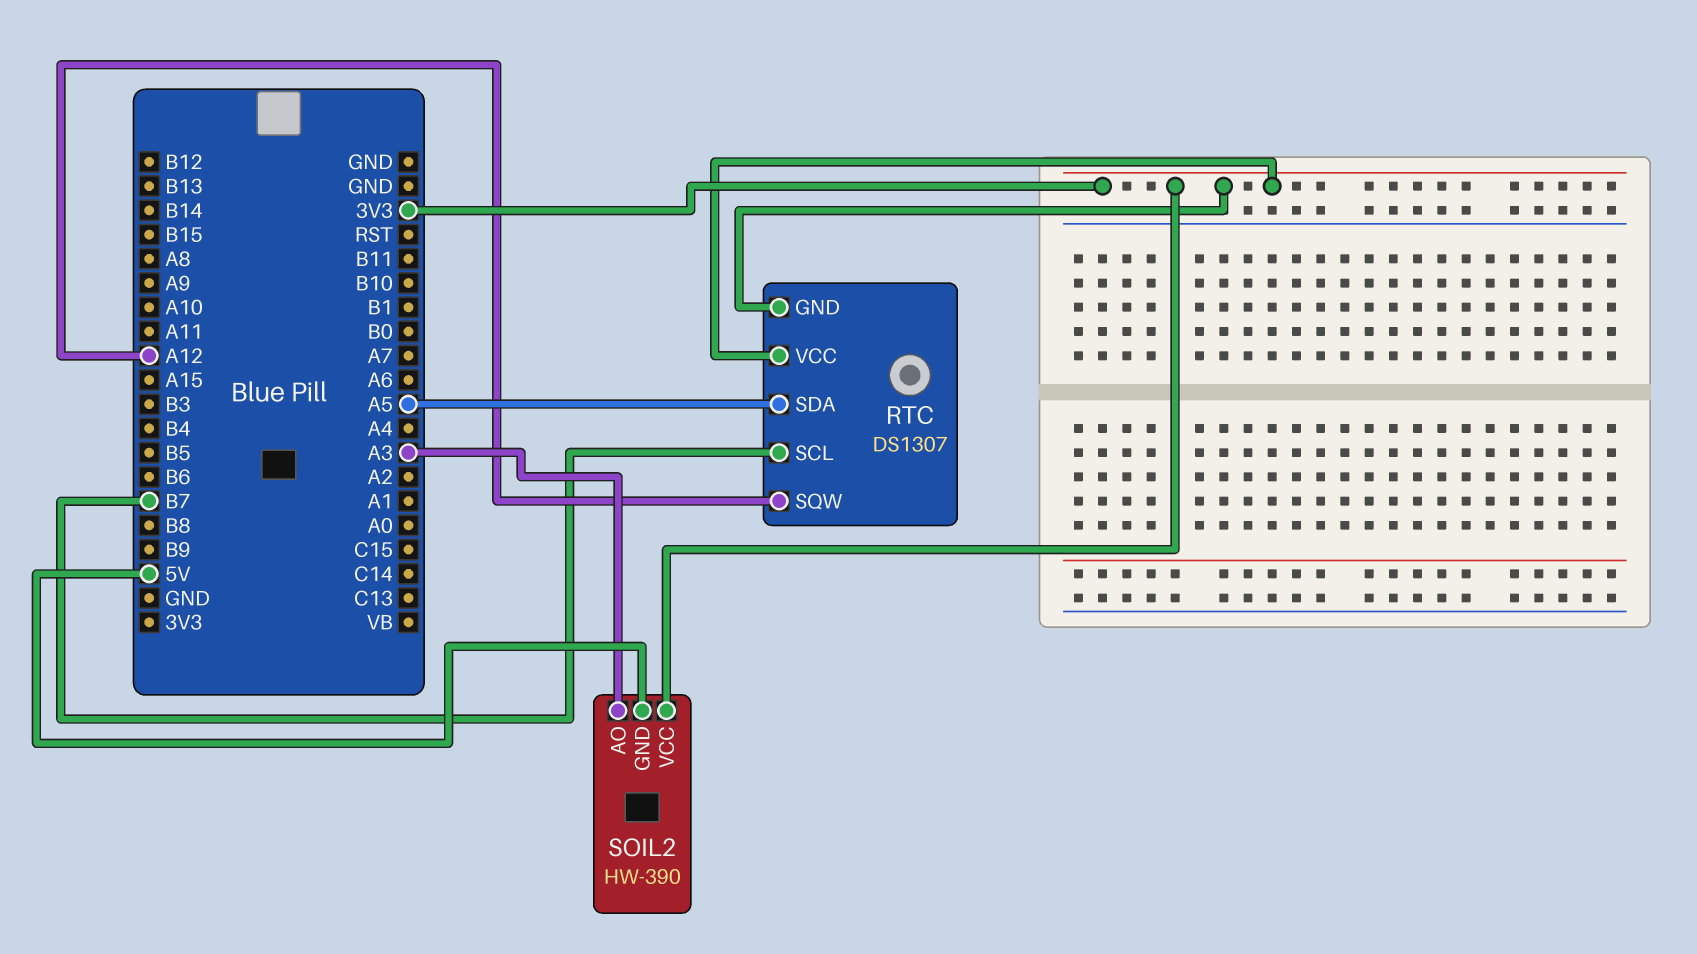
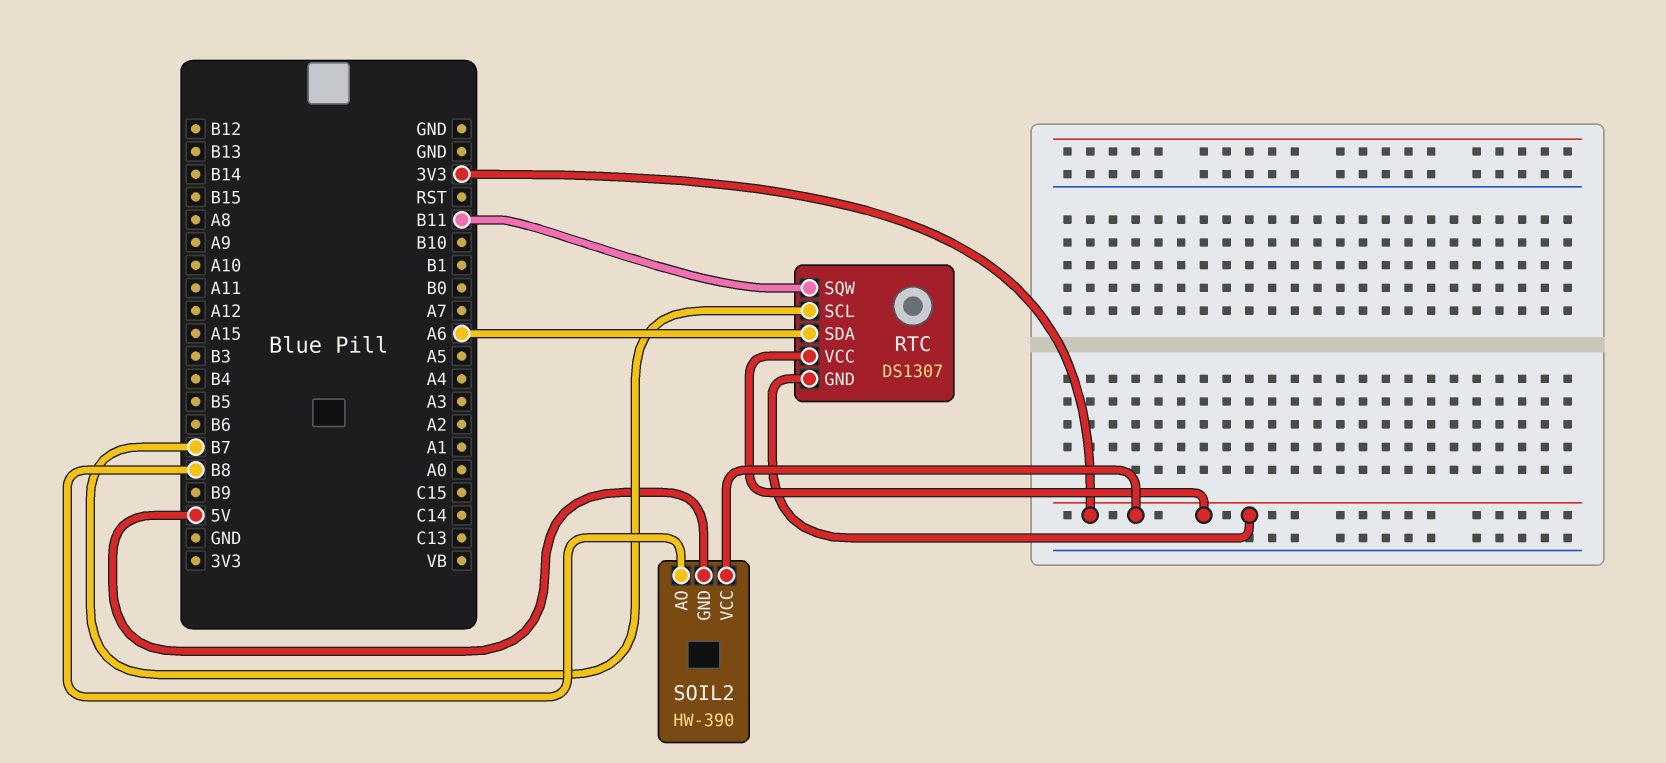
RTC pin SDA: A5 -> A6
RTC pin SQW: A12 -> B11
SOIL2 pin AO: A3 -> B8

